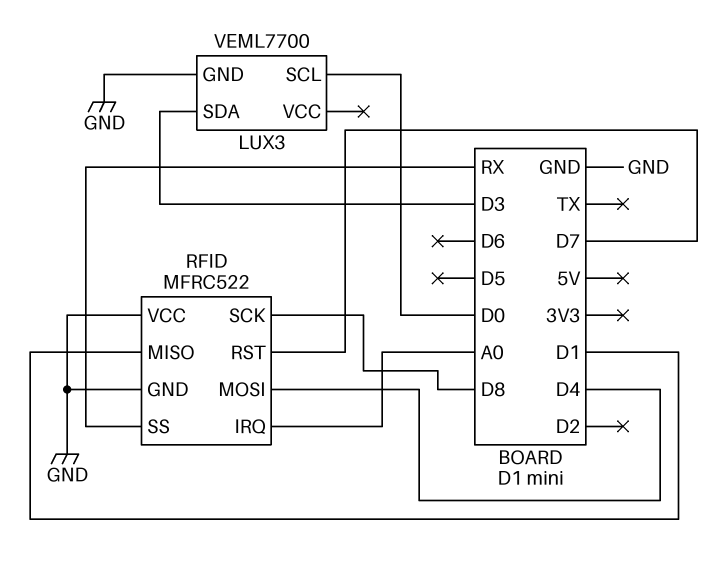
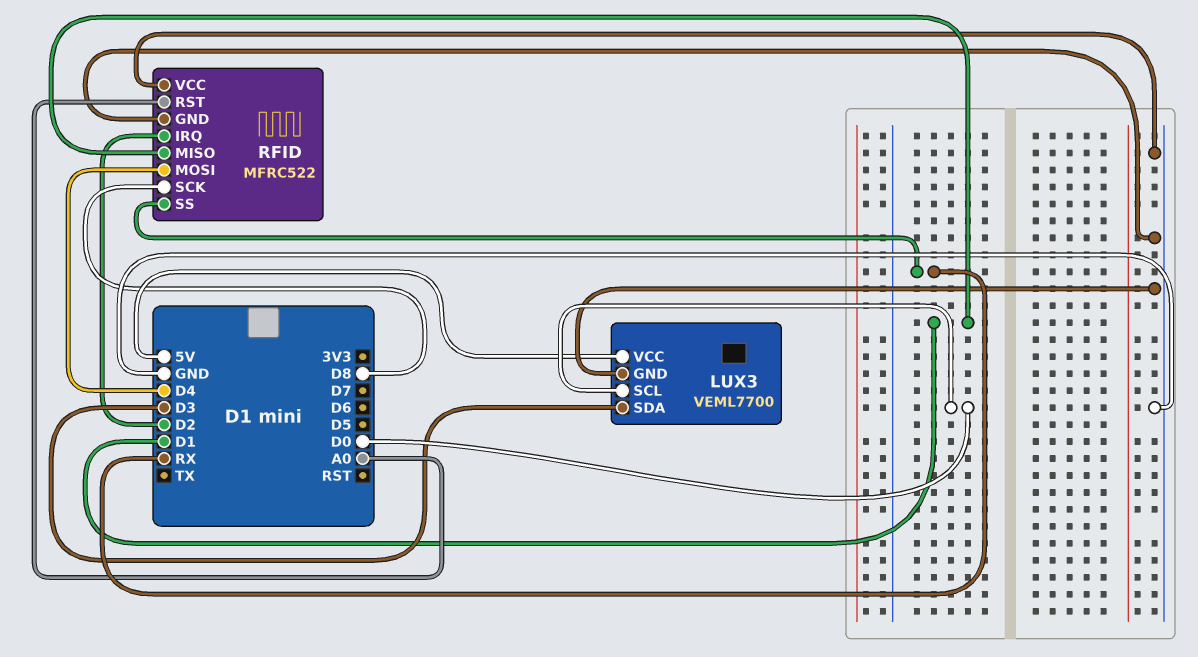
LUX3 pin VCC: none -> 5V
RFID pin IRQ: A0 -> D2
RFID pin RST: D7 -> A0

